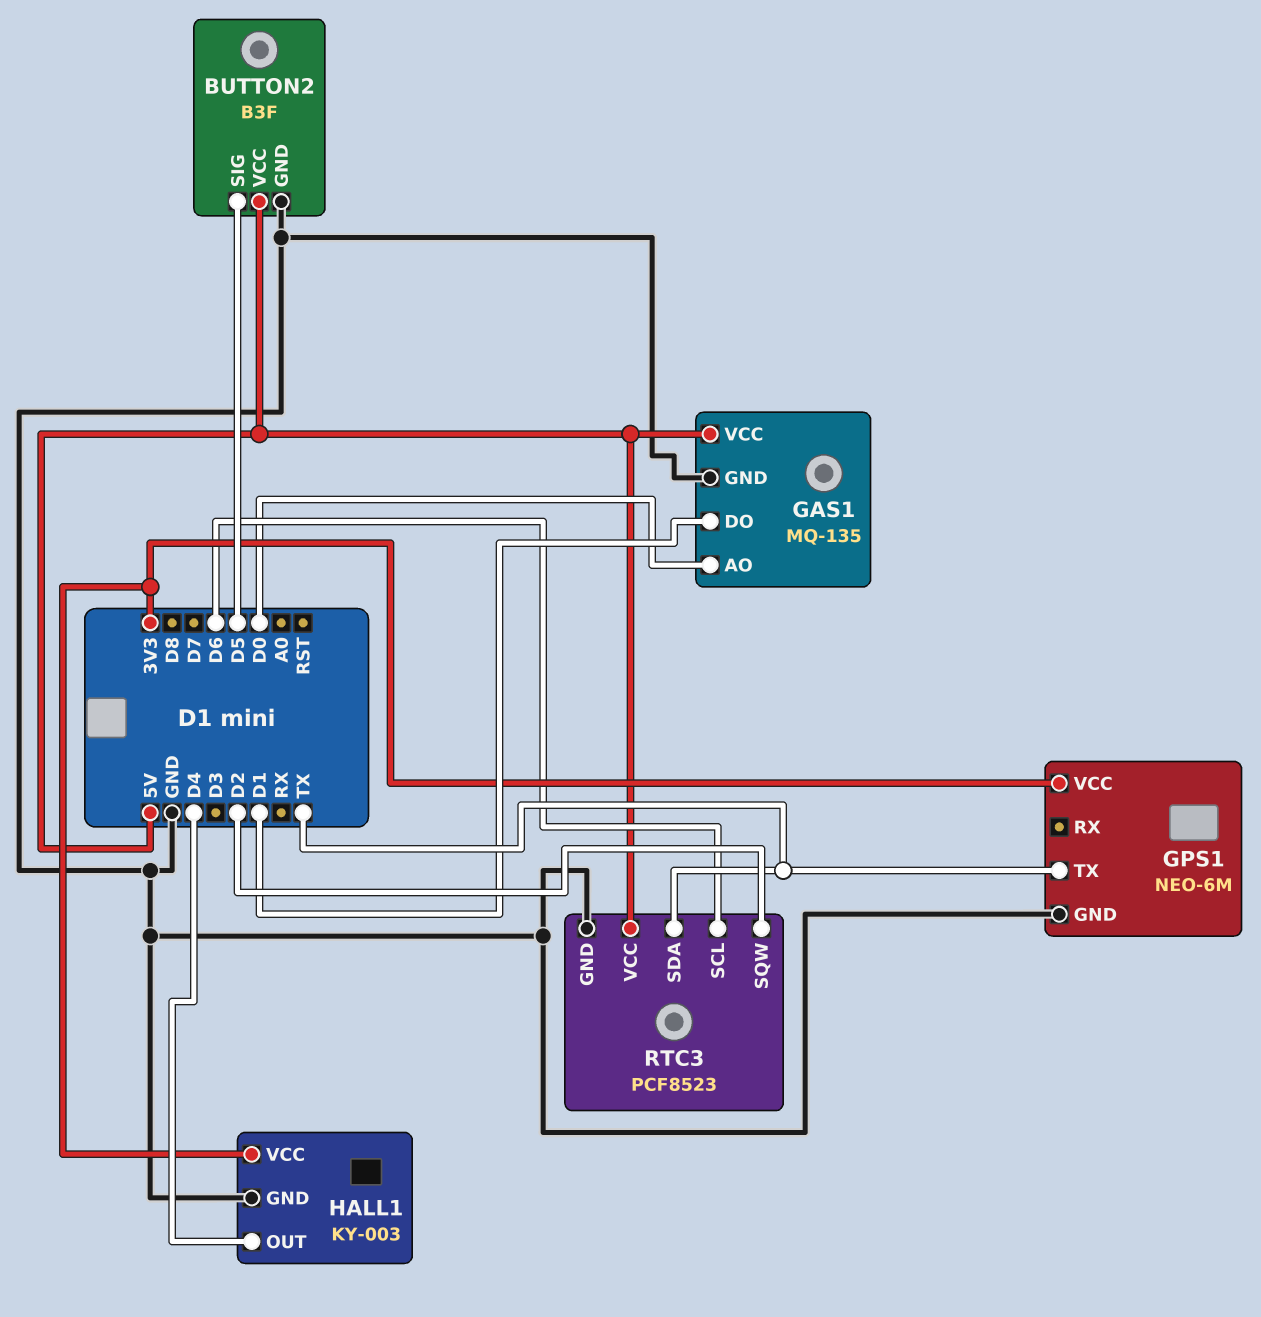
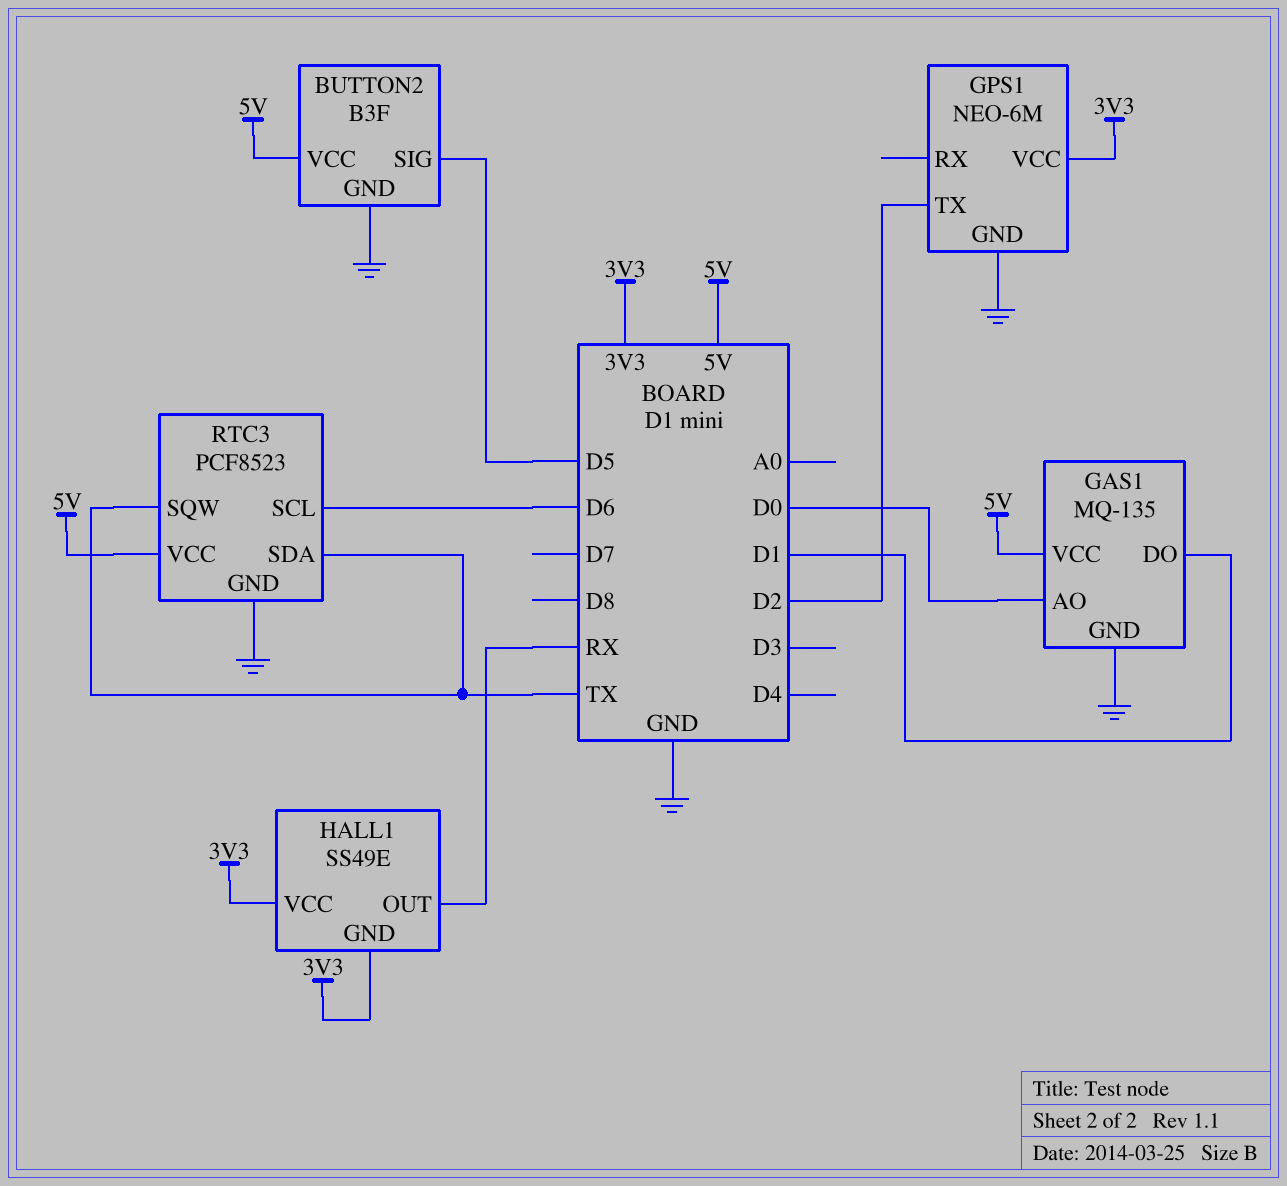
GPS1 pin TX: TX -> D2
HALL1: KY-003 -> SS49E
HALL1 pin GND: GND -> 3V3
HALL1 pin OUT: D4 -> RX
RTC3 pin SQW: D2 -> TX

